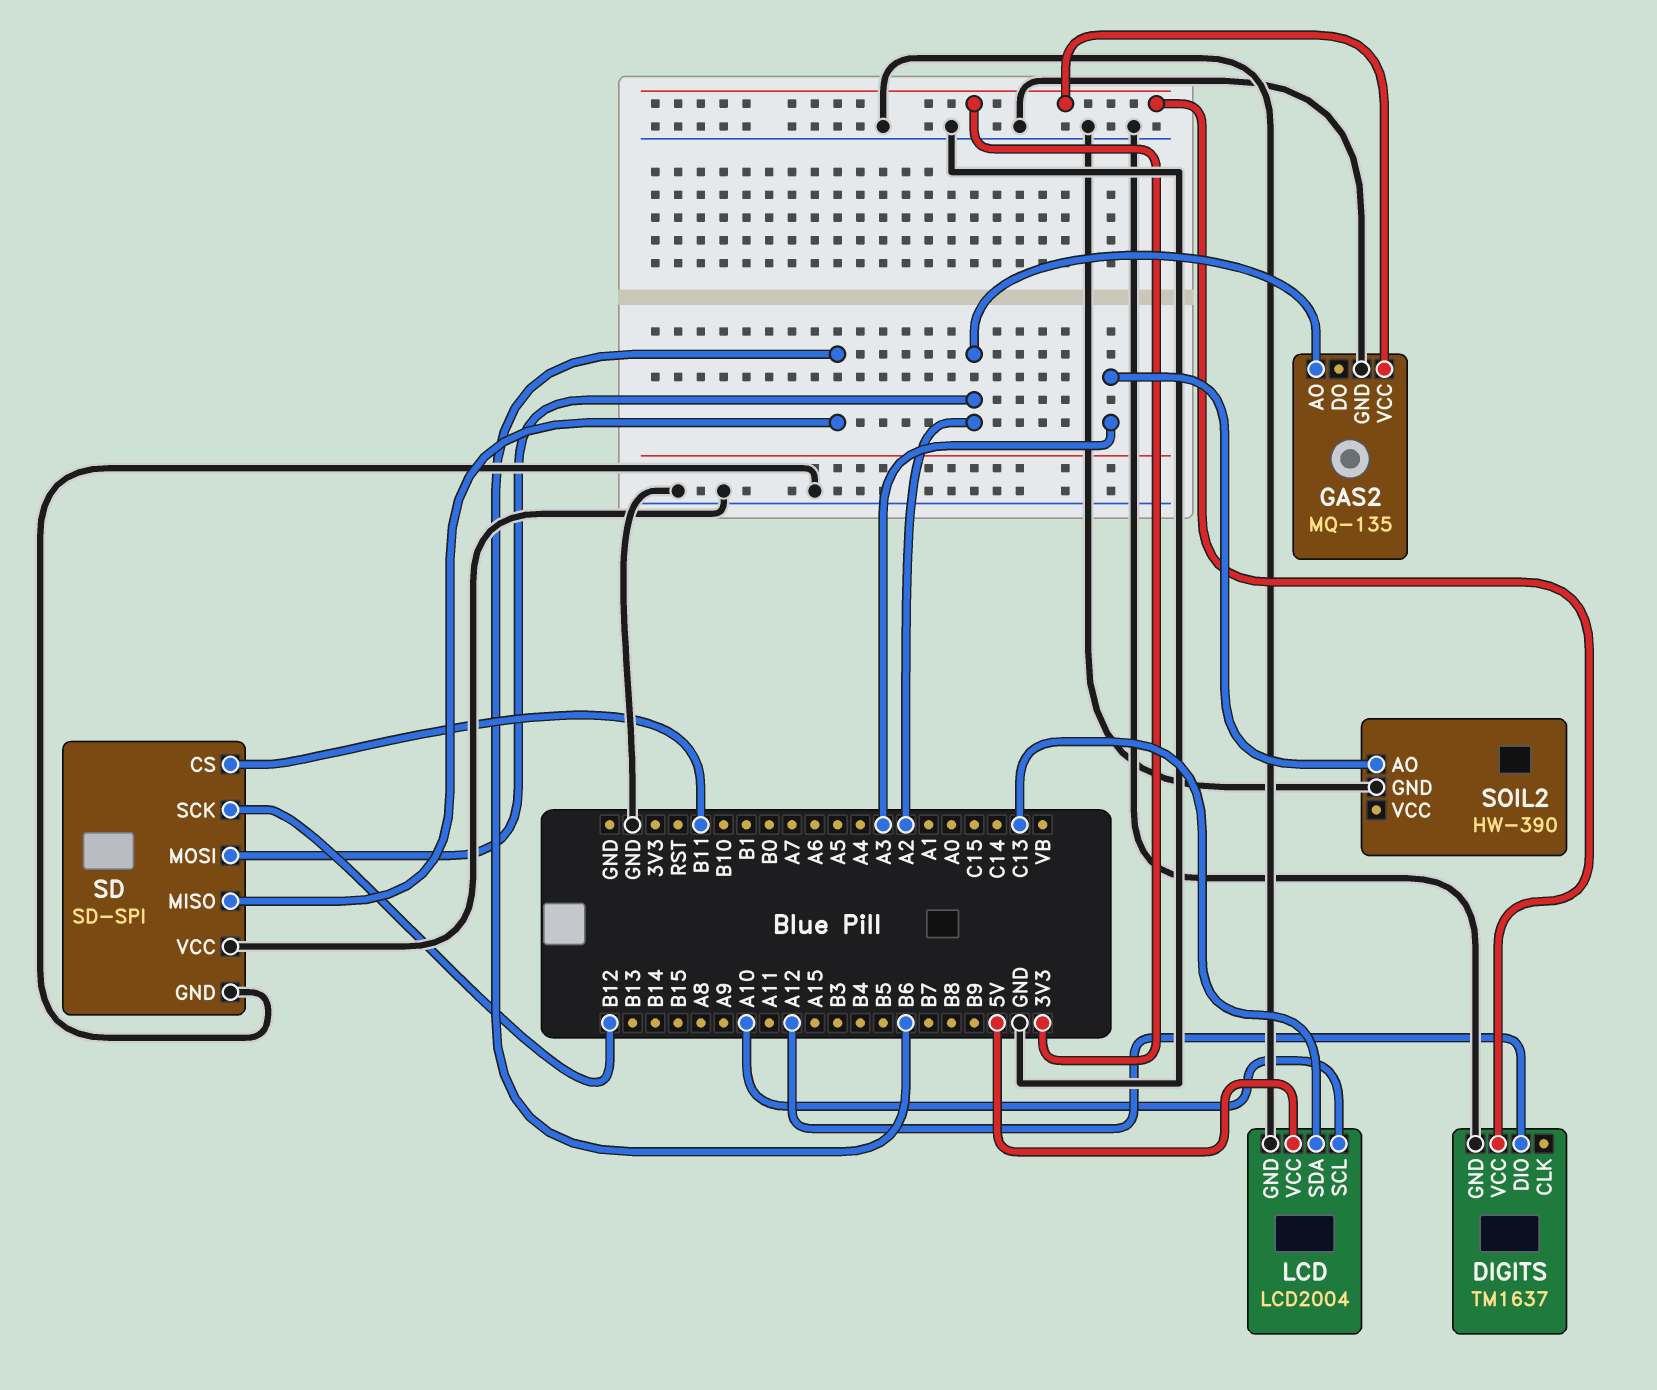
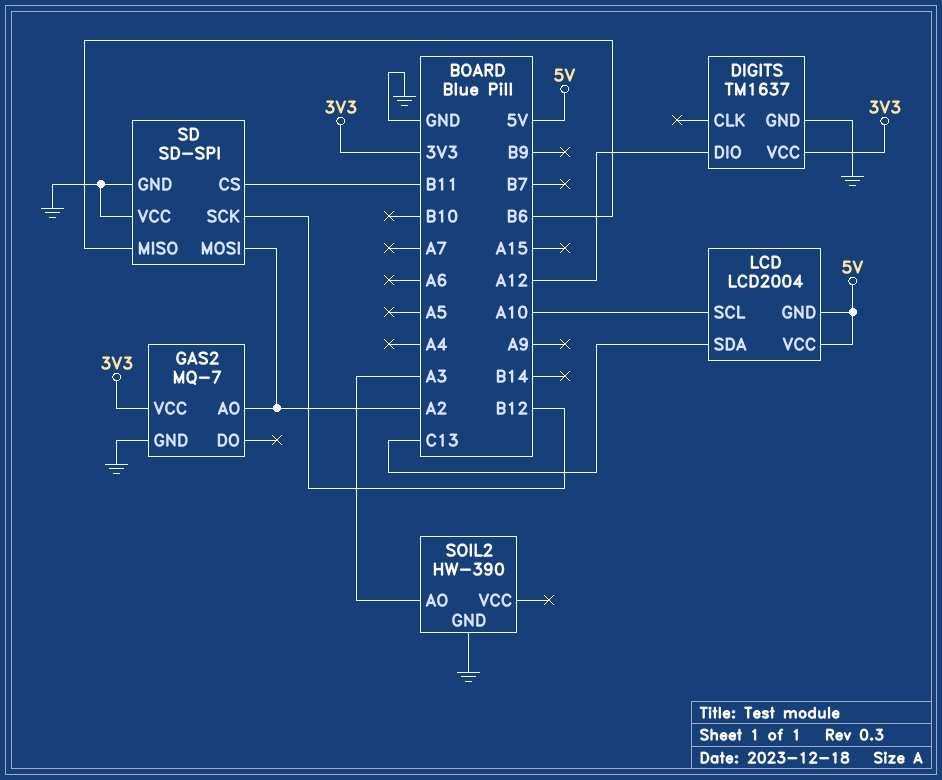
GAS2: MQ-135 -> MQ-7
LCD pin GND: GND -> 5V

